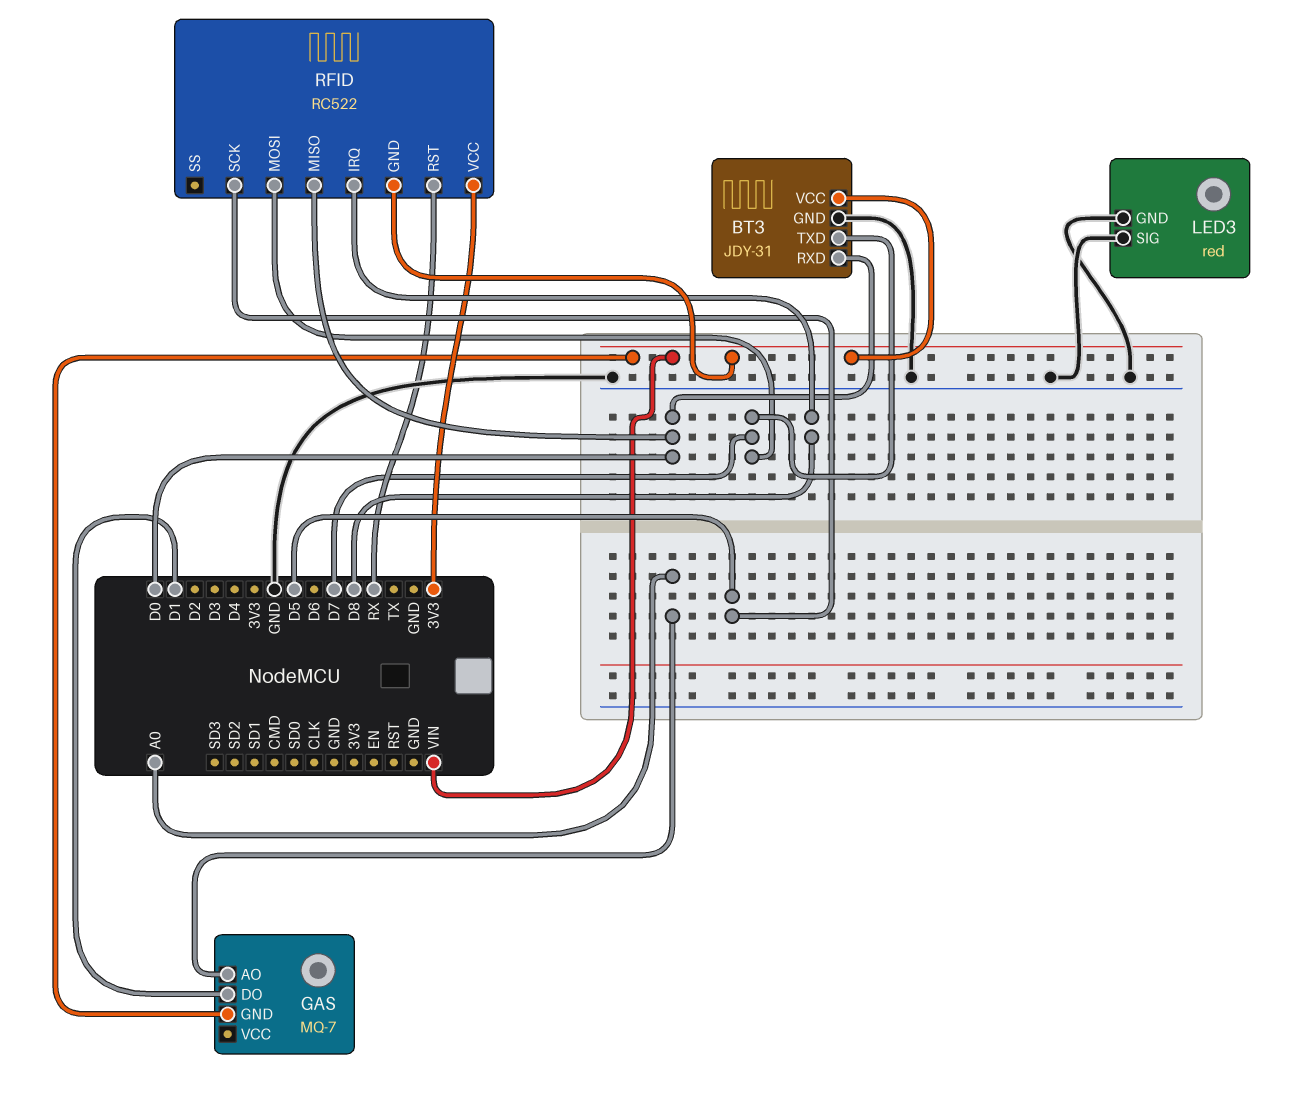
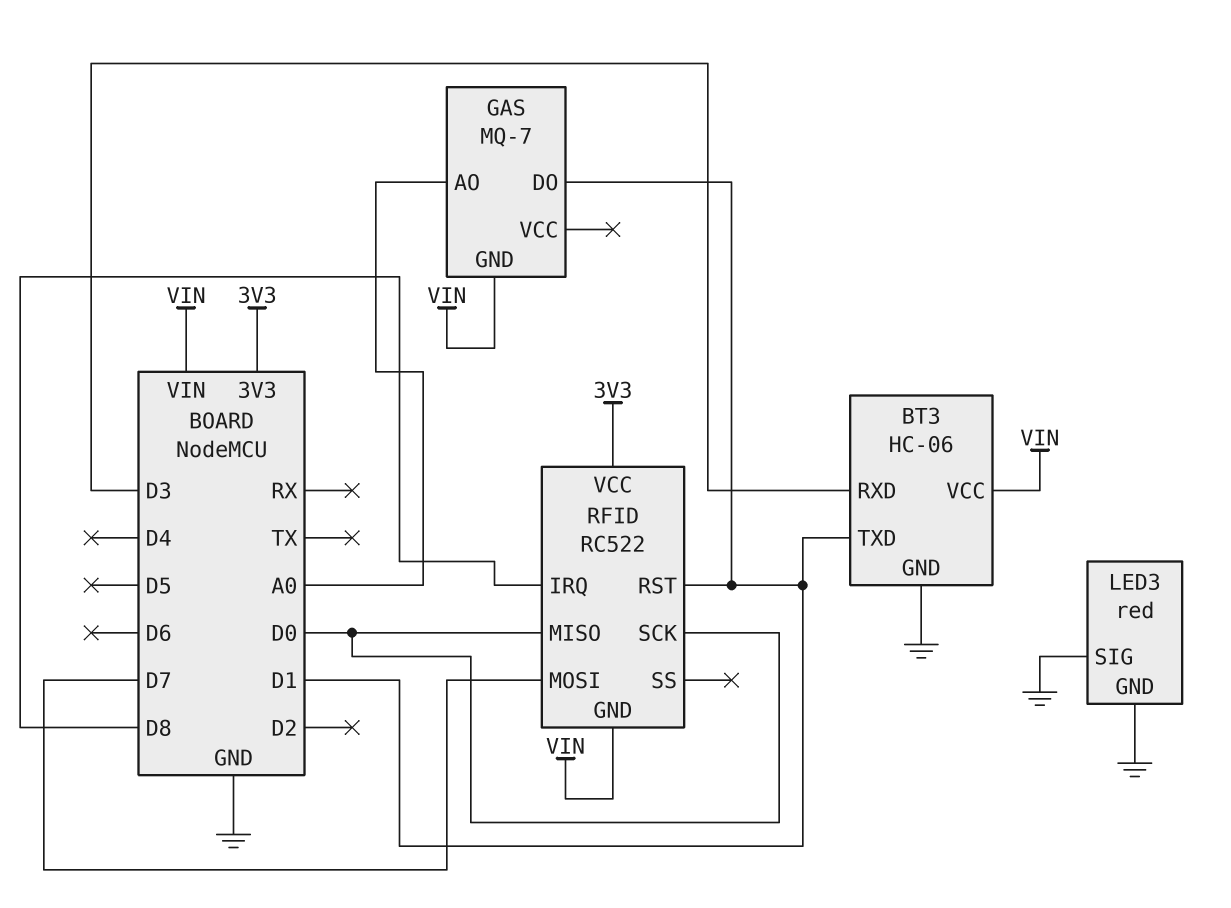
BT3: JDY-31 -> HC-06
BT3 pin RXD: D0 -> D3
BT3 pin TXD: D7 -> D1
RFID pin RST: RX -> D1
RFID pin SCK: D5 -> D0

